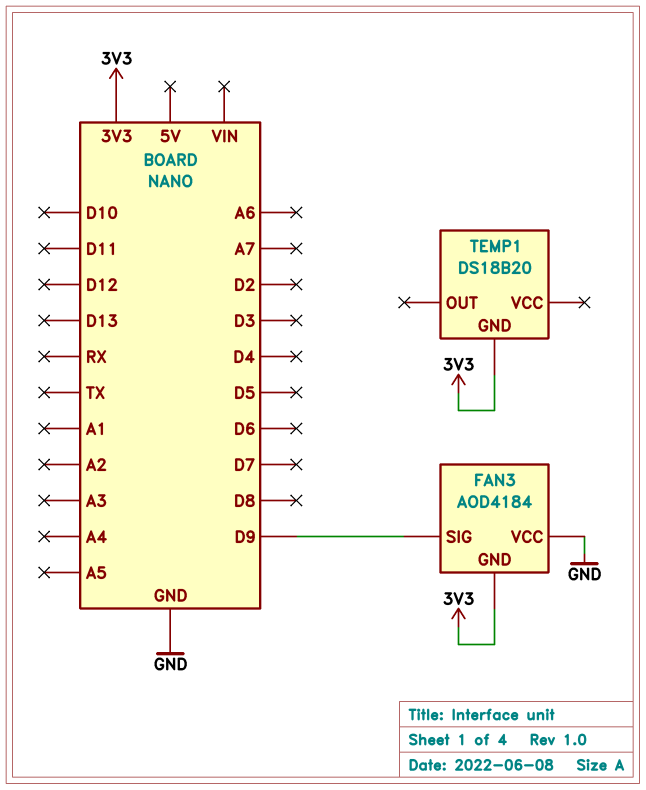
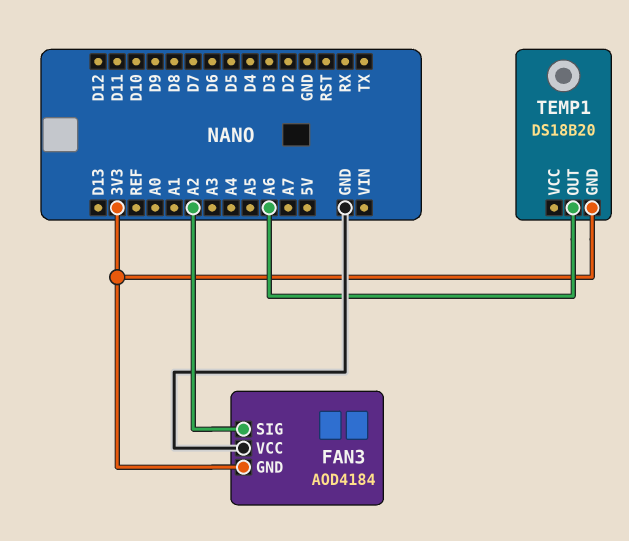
FAN3 pin SIG: D9 -> A2
TEMP1 pin OUT: none -> A6

